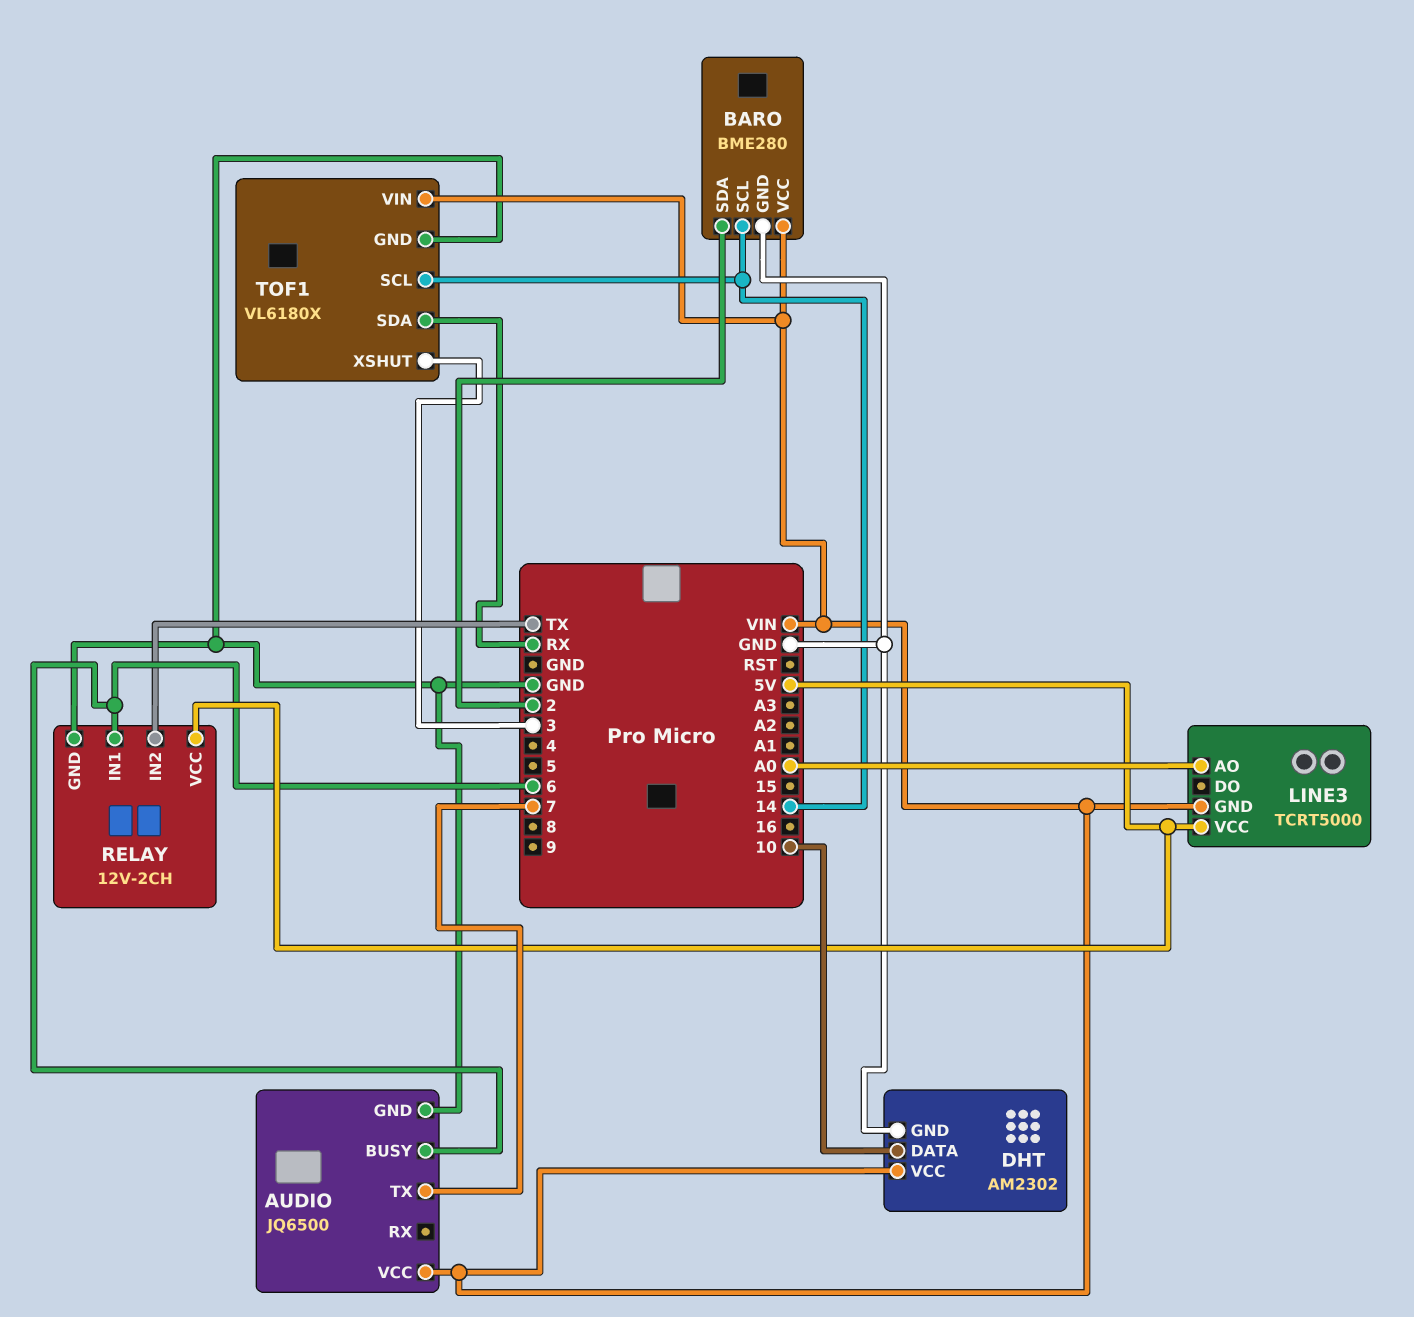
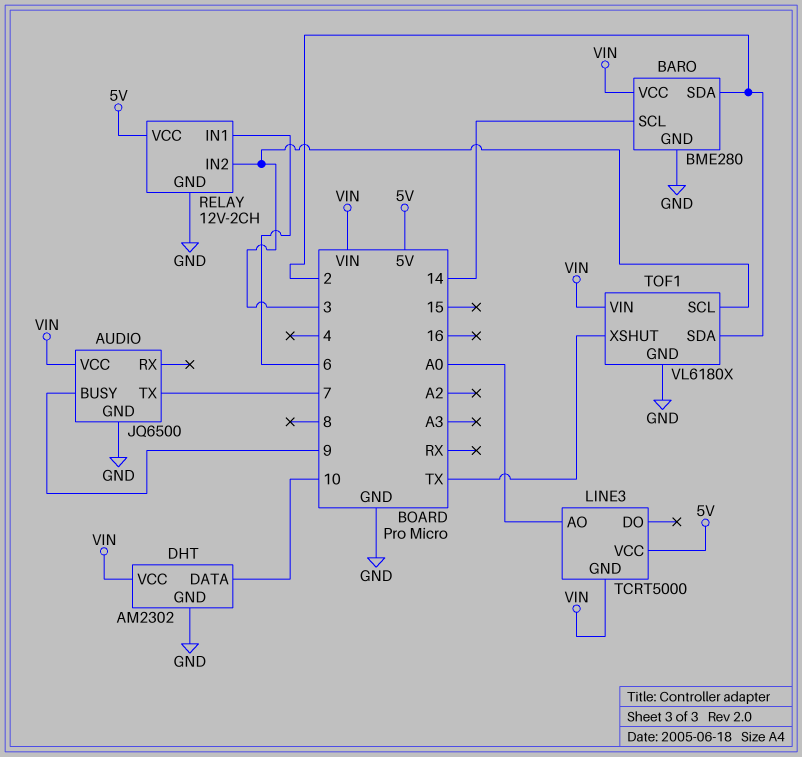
AUDIO pin BUSY: 6 -> 9
RELAY pin IN2: TX -> 3
TOF1 pin SCL: 14 -> 3
TOF1 pin SDA: RX -> 2
TOF1 pin XSHUT: 3 -> TX

